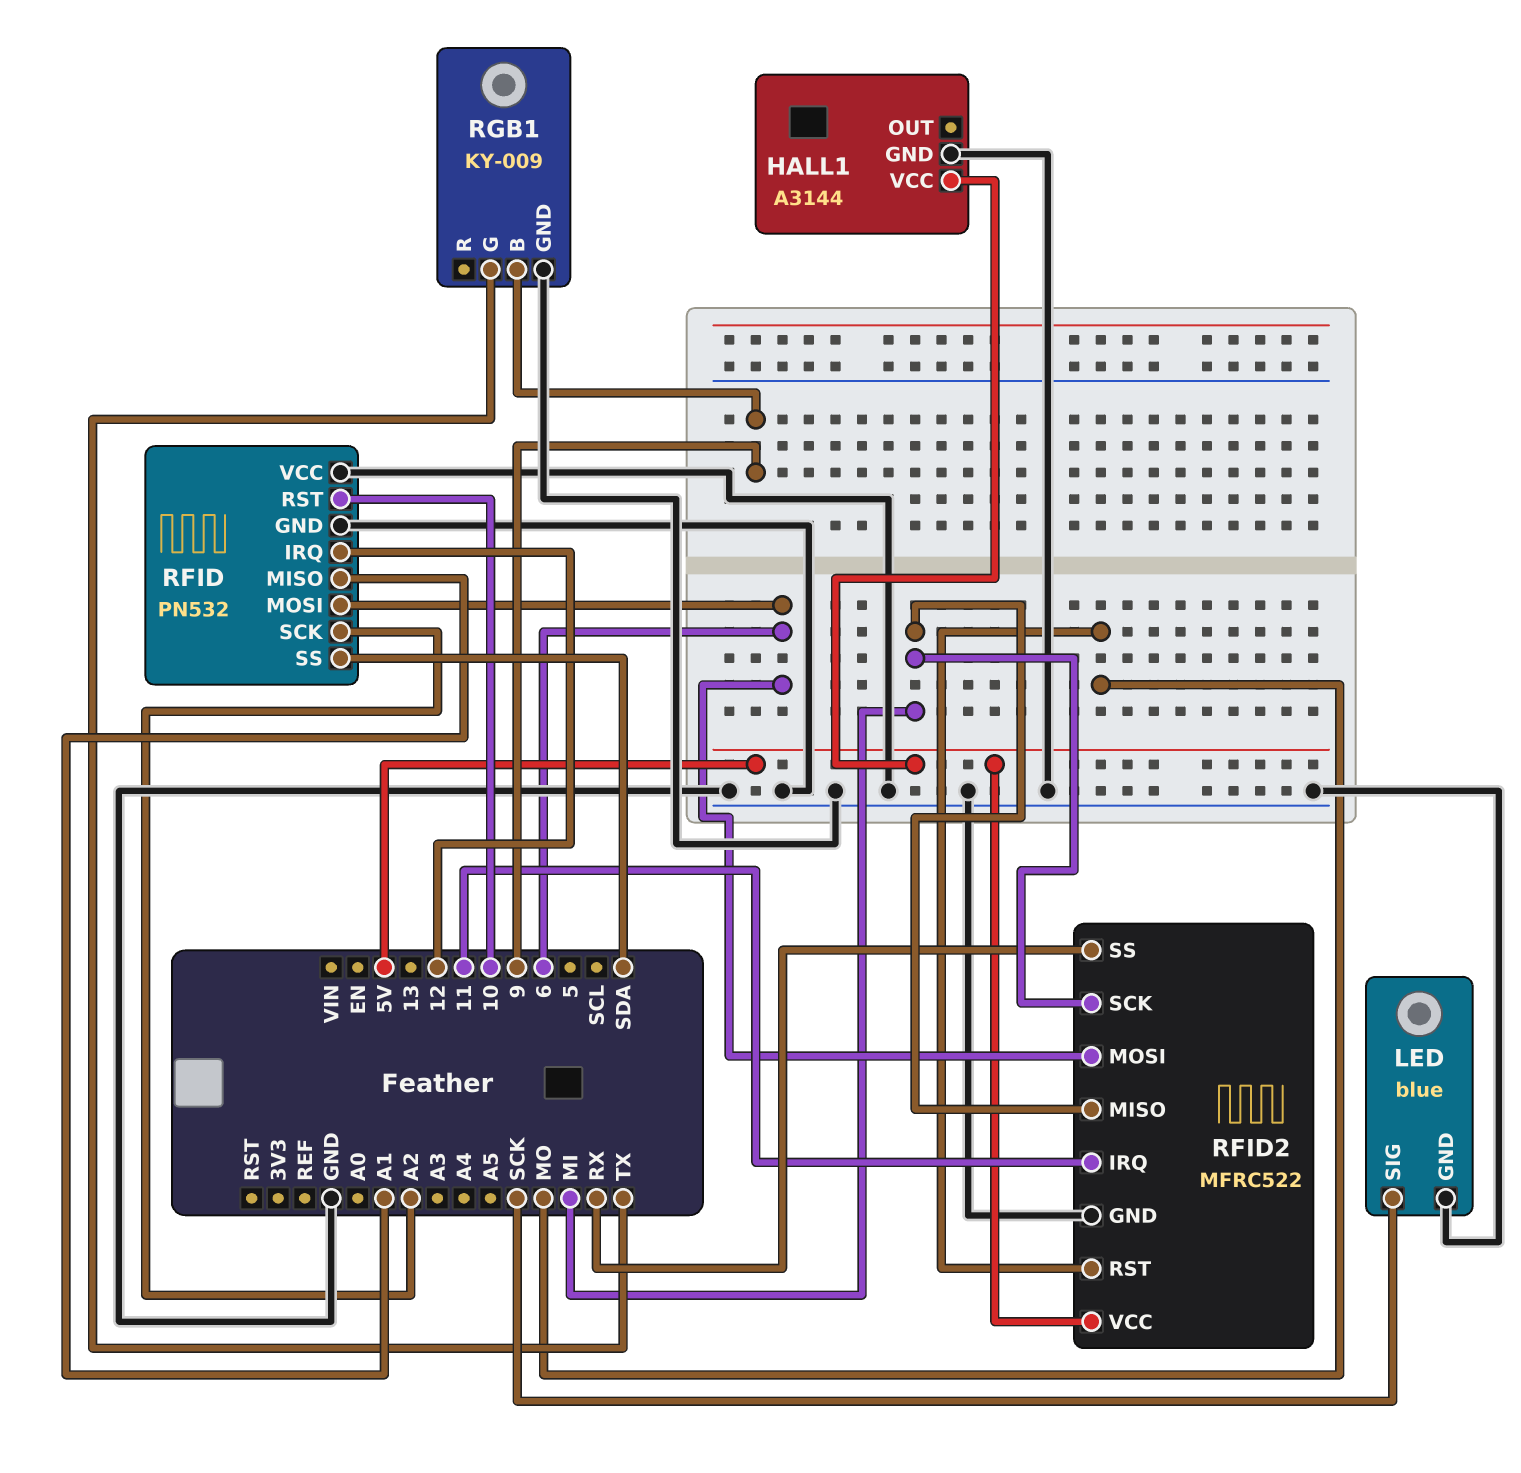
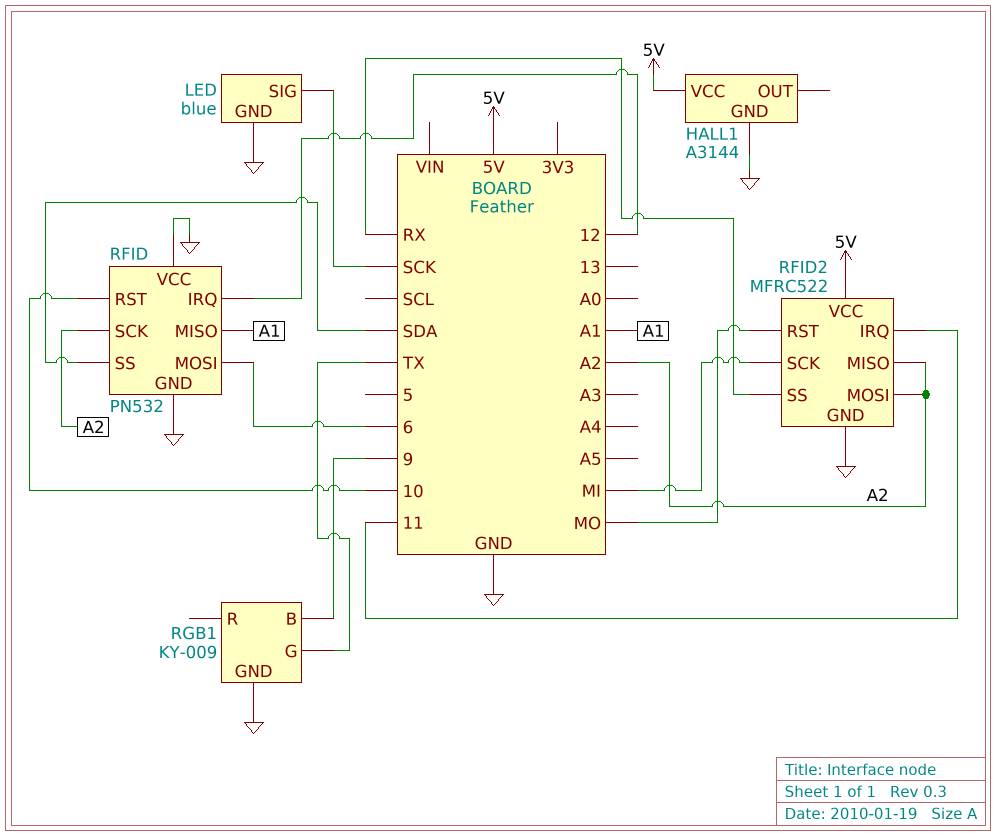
RFID2 pin MISO: MI -> A2
RFID2 pin MOSI: 6 -> A2

